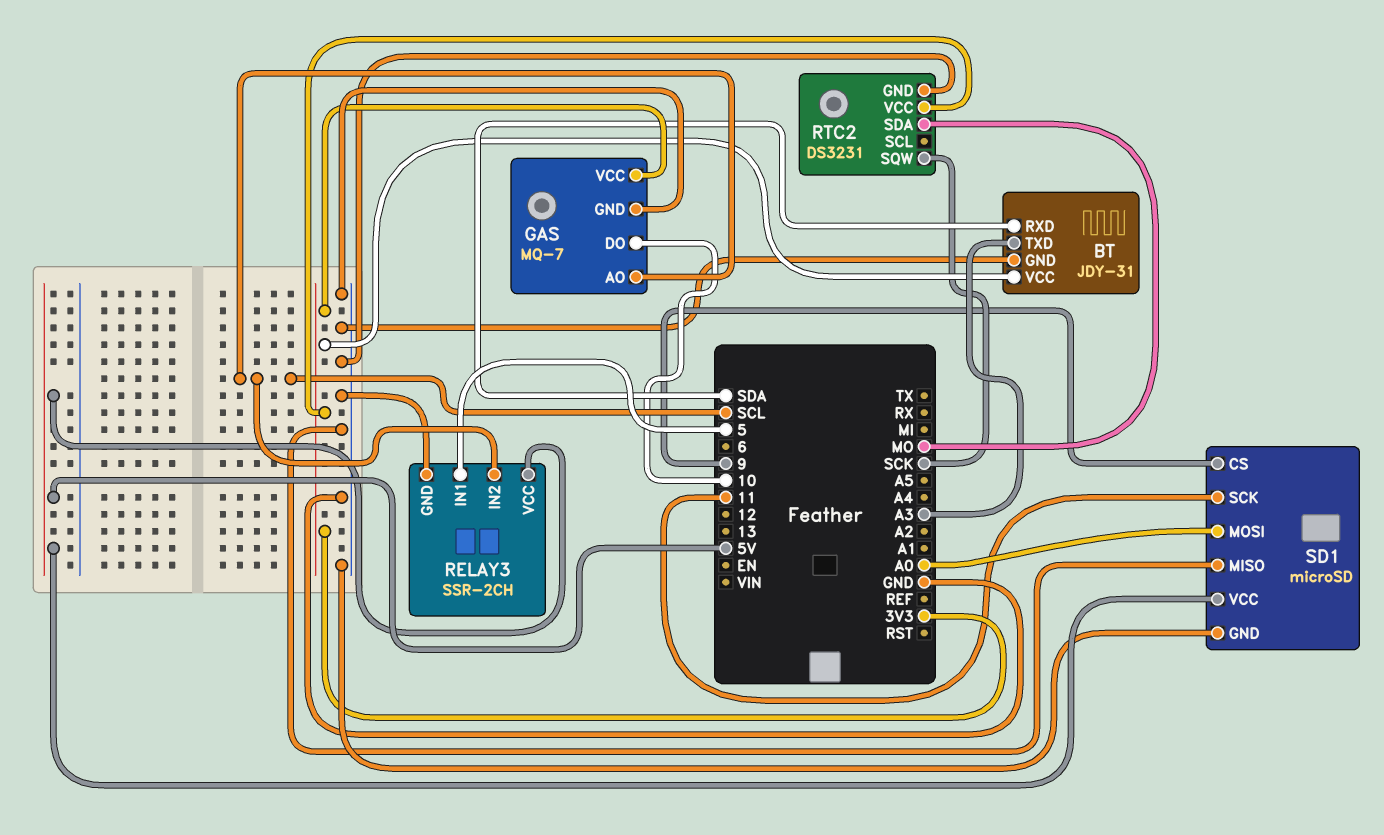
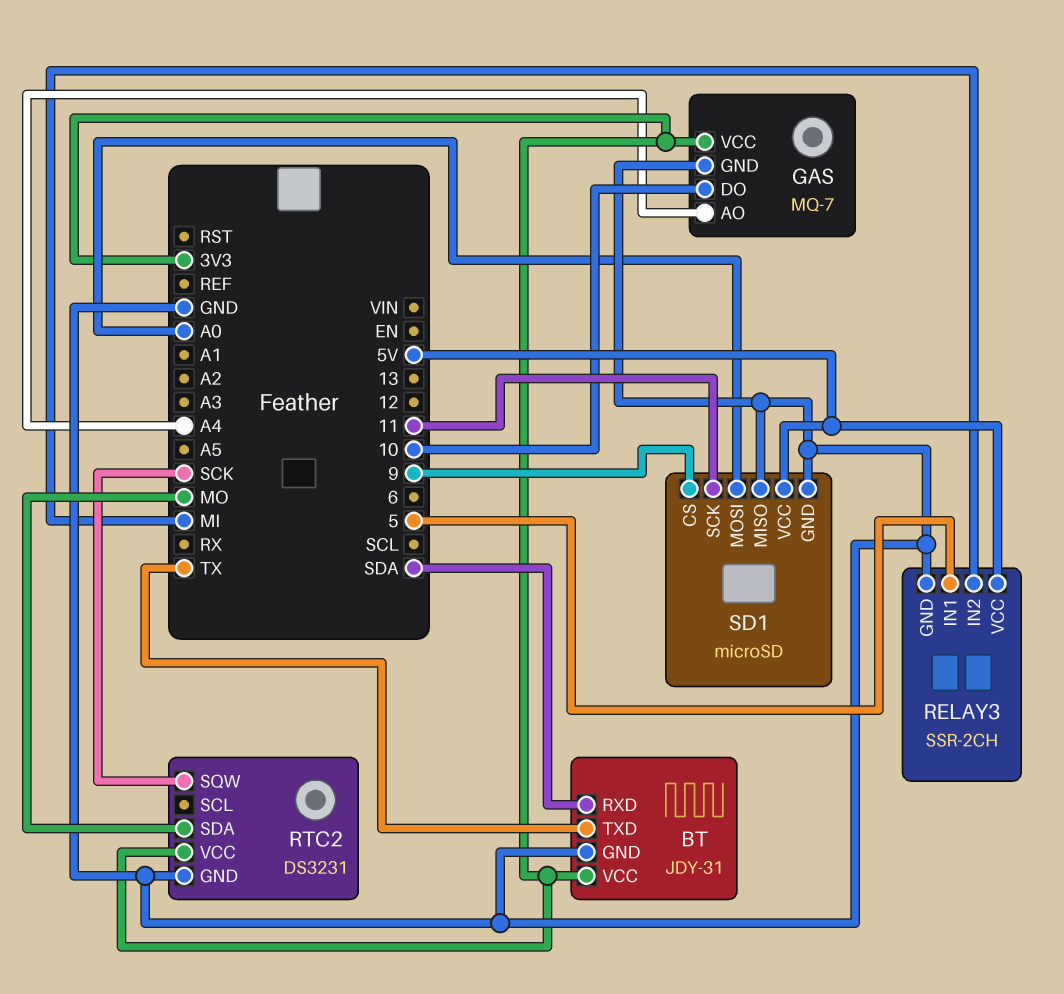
BT pin TXD: A3 -> TX
GAS pin AO: SCL -> A4
RELAY3 pin IN2: SCL -> MI

